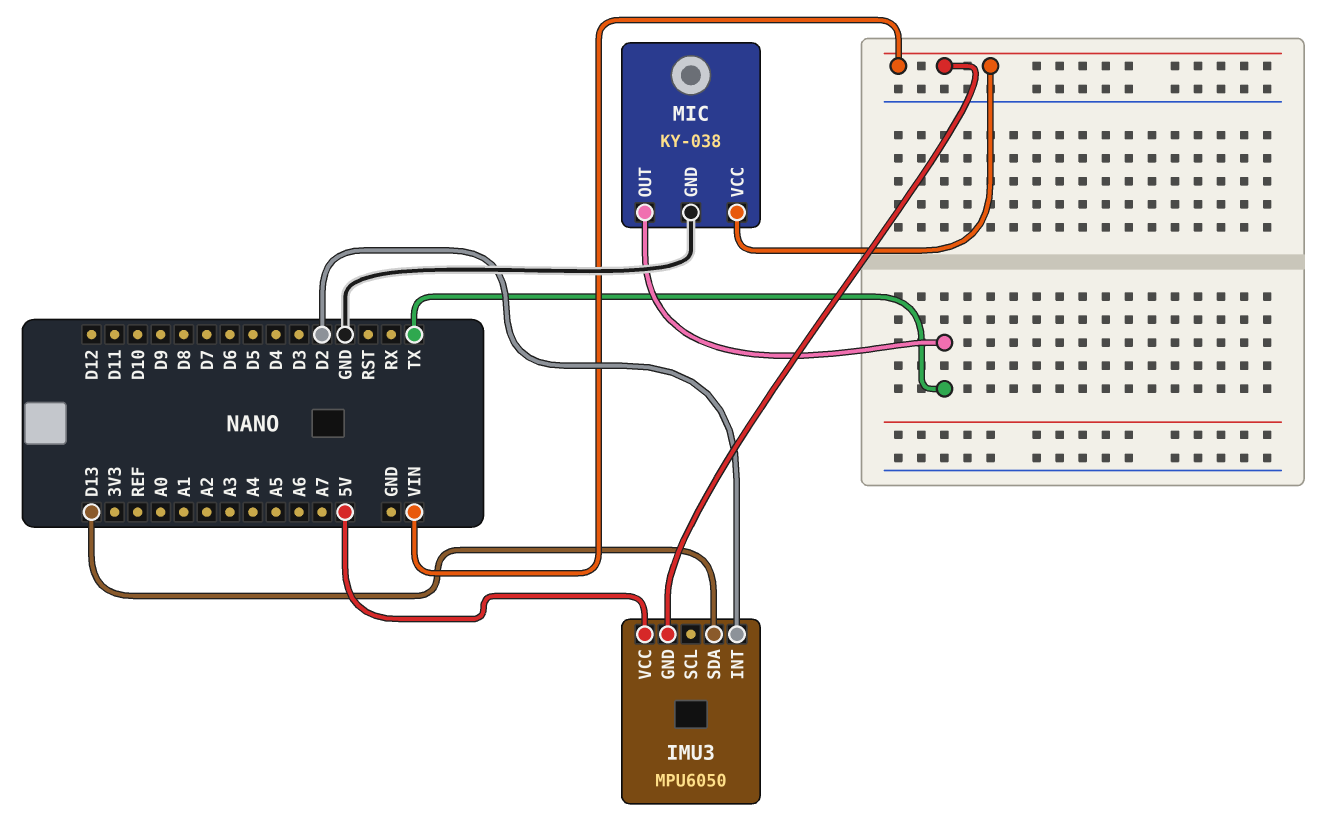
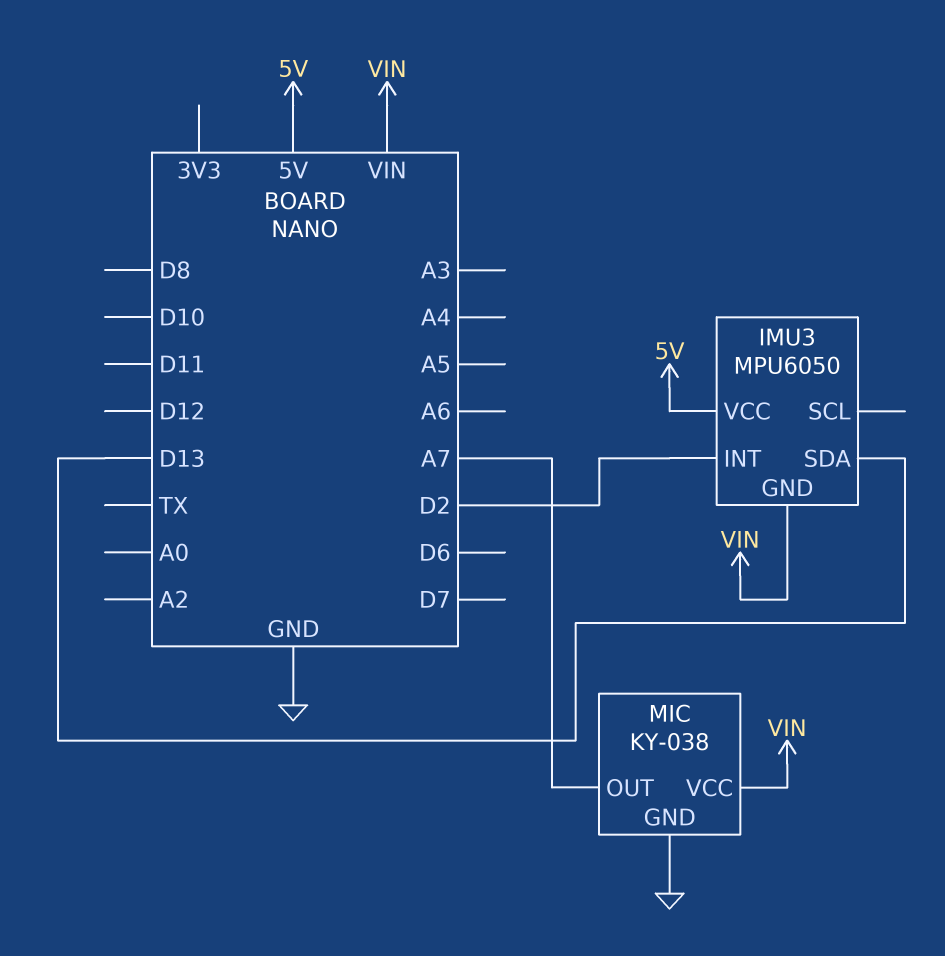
MIC pin OUT: TX -> A7

